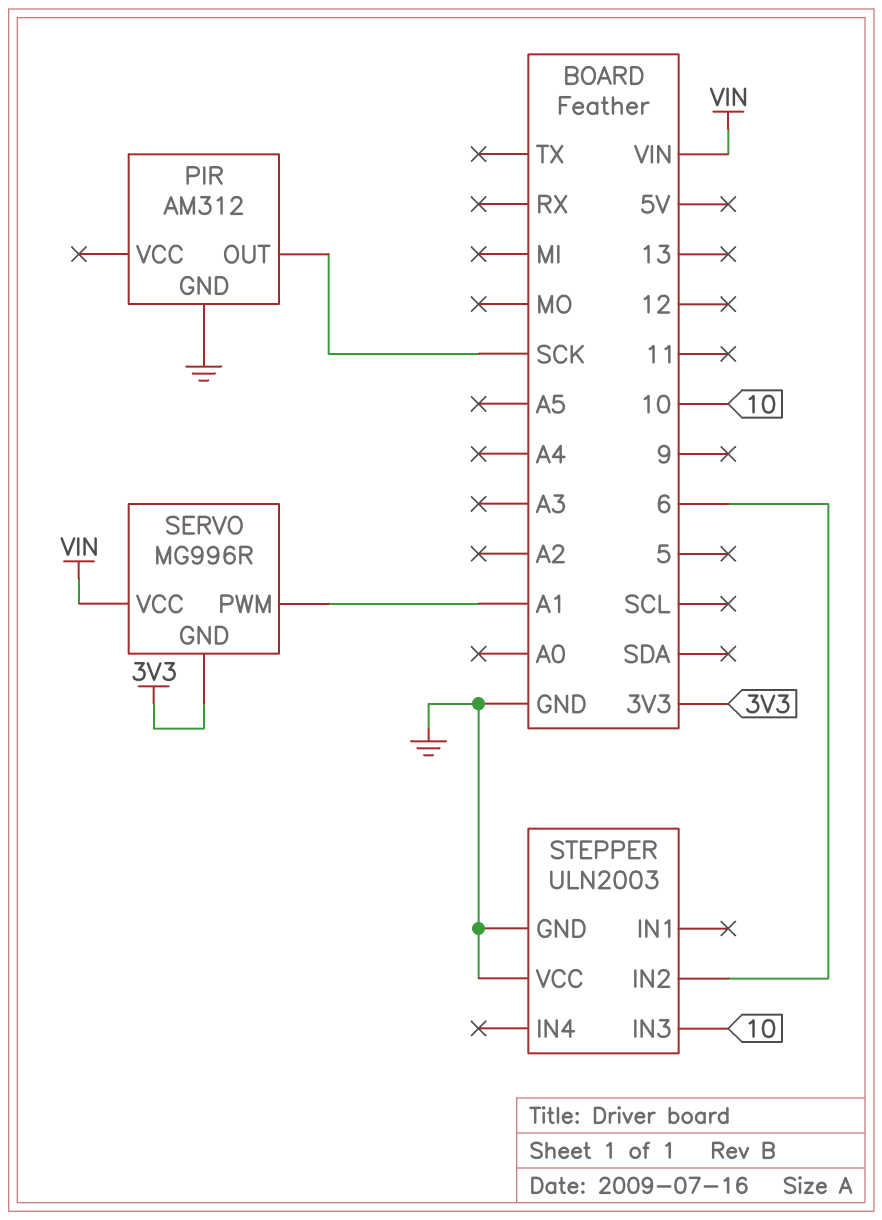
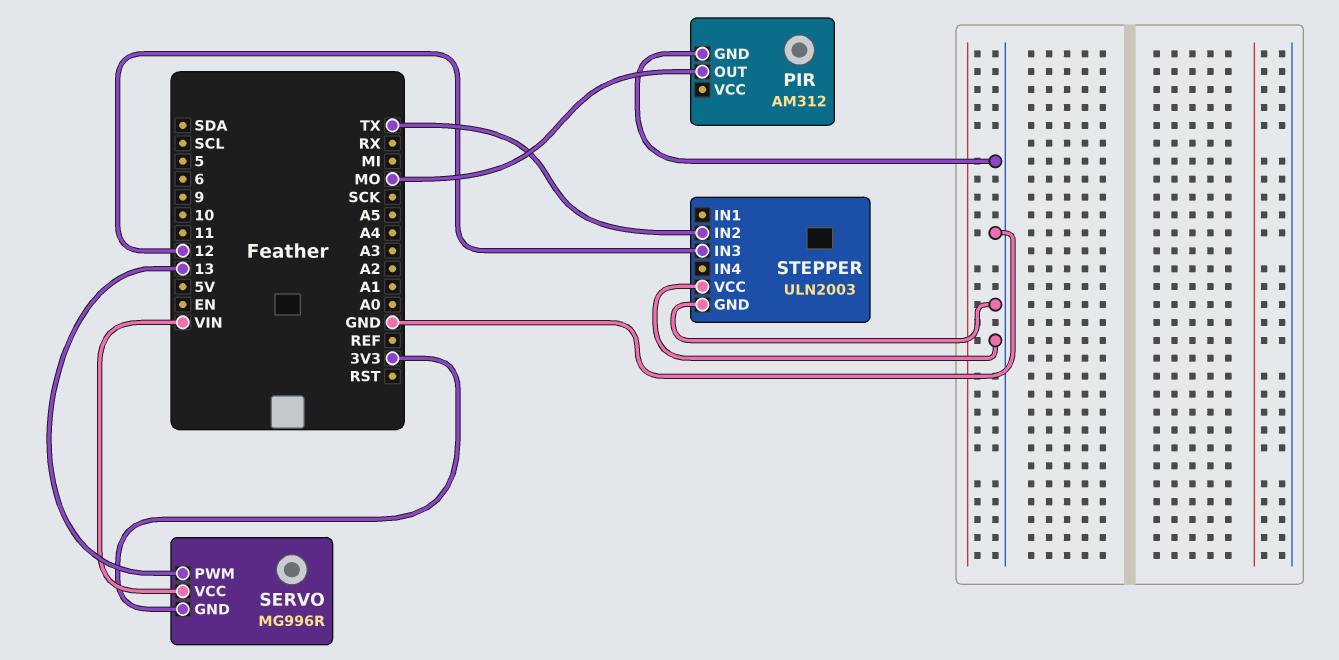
PIR pin OUT: SCK -> MO
SERVO pin PWM: A1 -> 13
STEPPER pin IN2: 6 -> TX
STEPPER pin IN3: 10 -> 12

